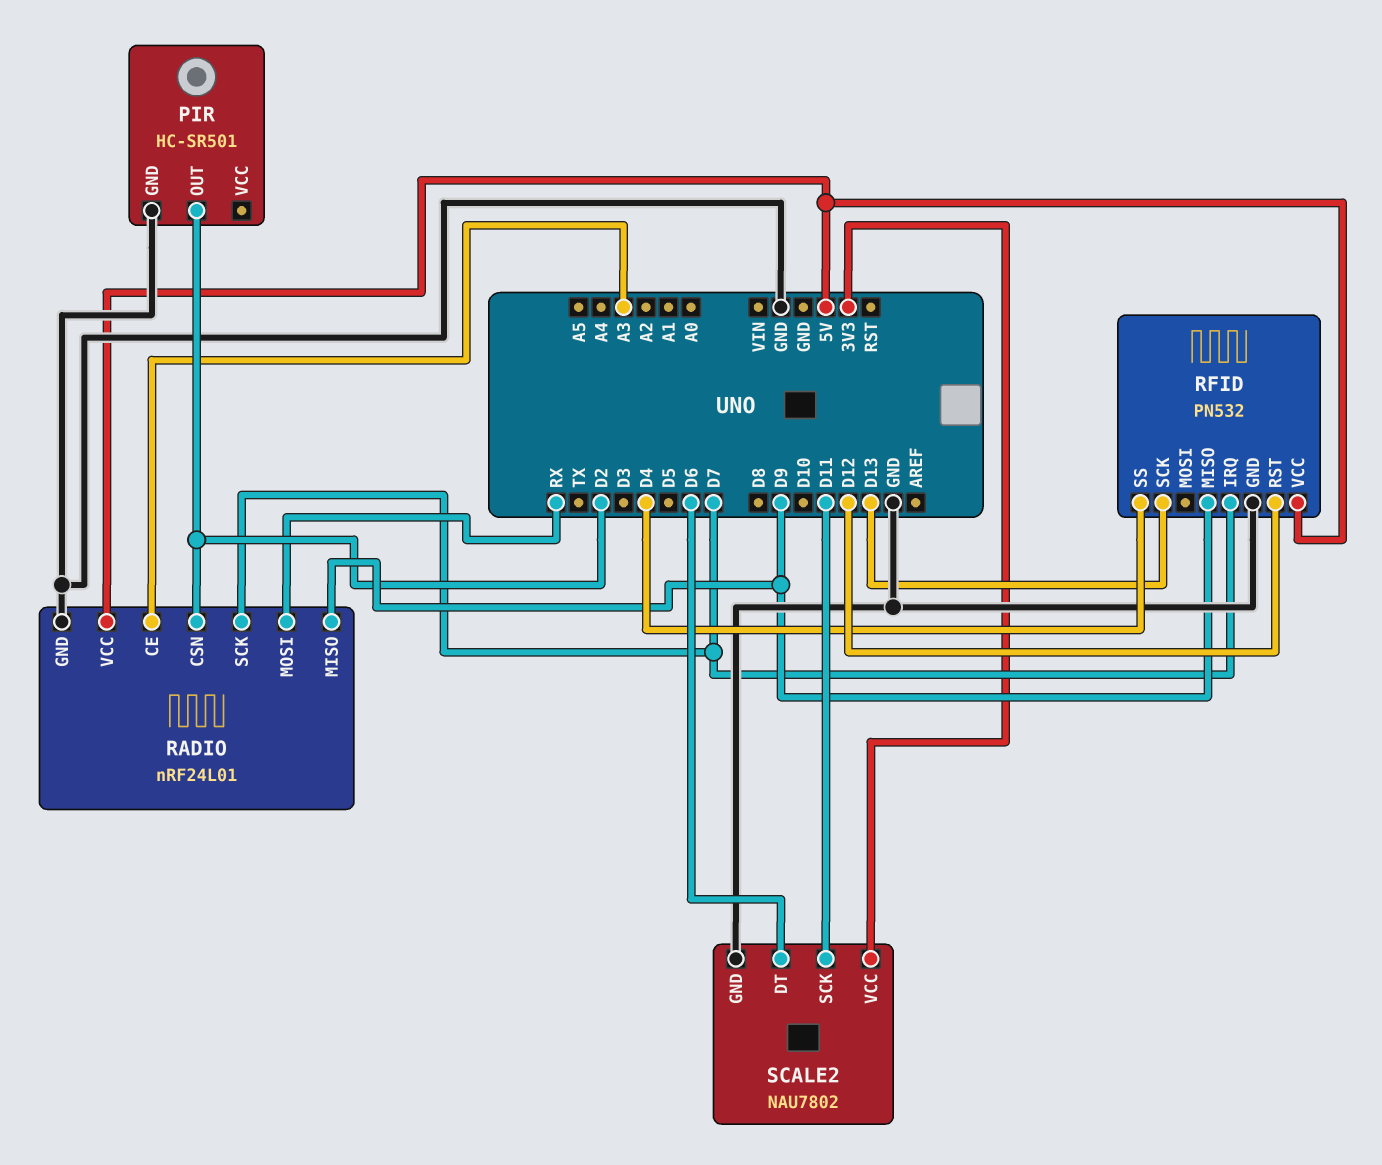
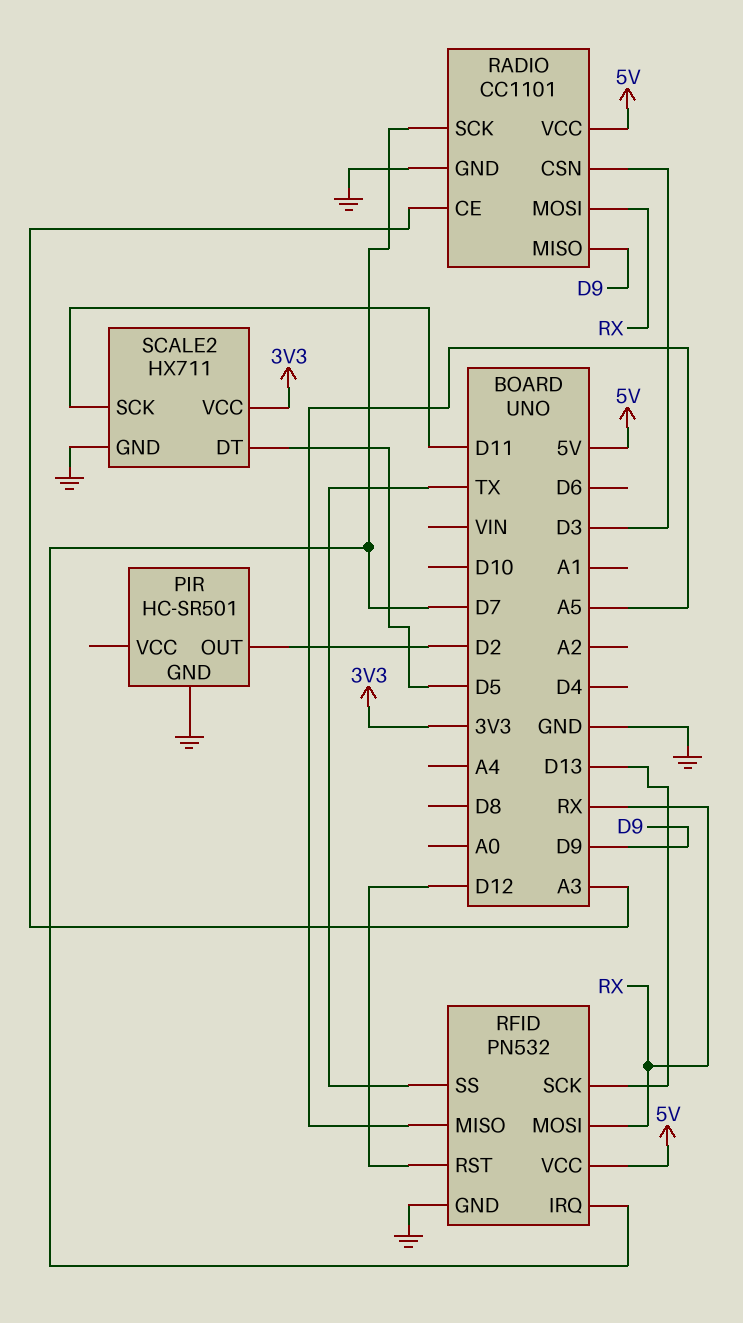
RADIO: nRF24L01 -> CC1101
RADIO pin CSN: D2 -> D3
RFID pin MISO: D9 -> A5
RFID pin MOSI: none -> RX
RFID pin SS: D4 -> TX
SCALE2: NAU7802 -> HX711
SCALE2 pin DT: D6 -> D5

